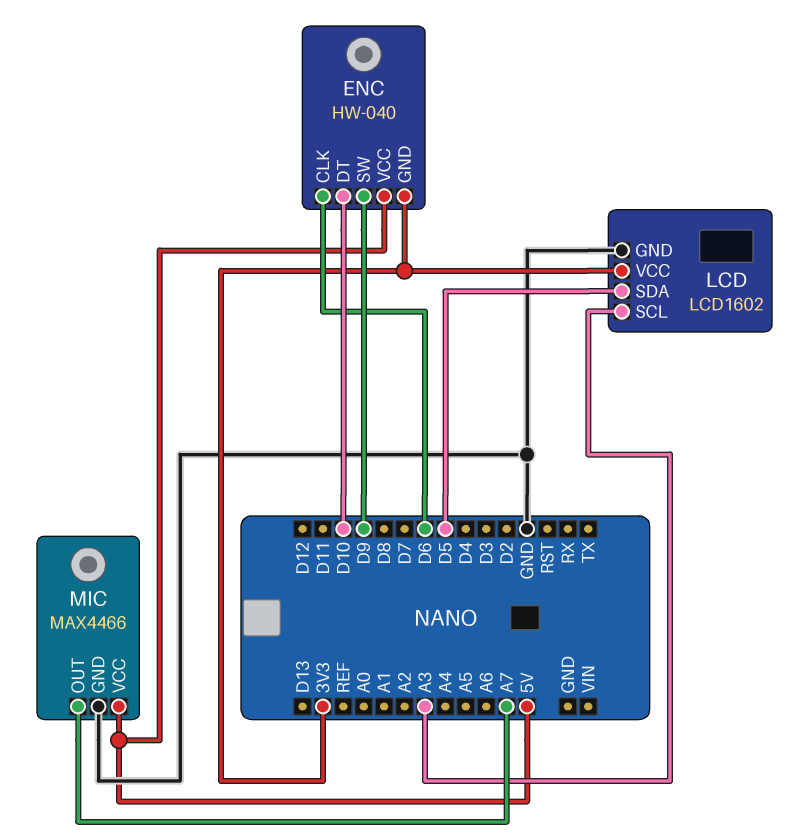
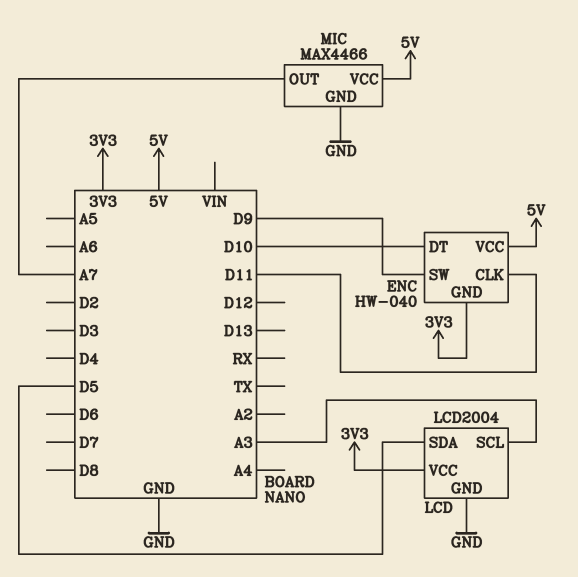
ENC pin CLK: D6 -> D11
LCD: LCD1602 -> LCD2004

